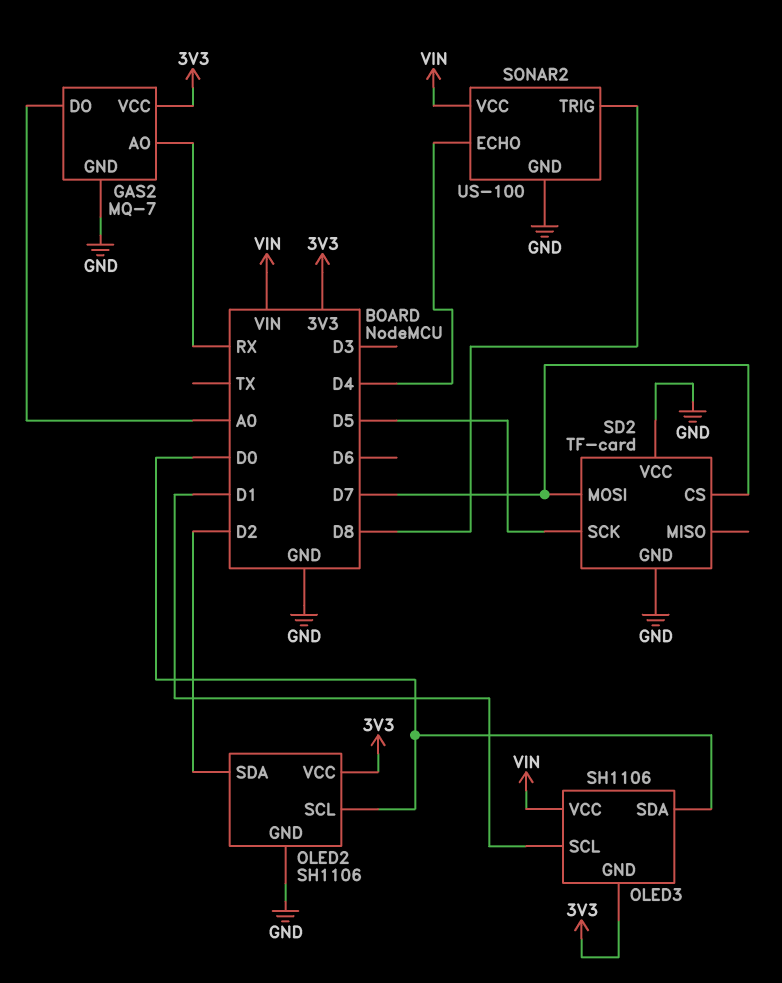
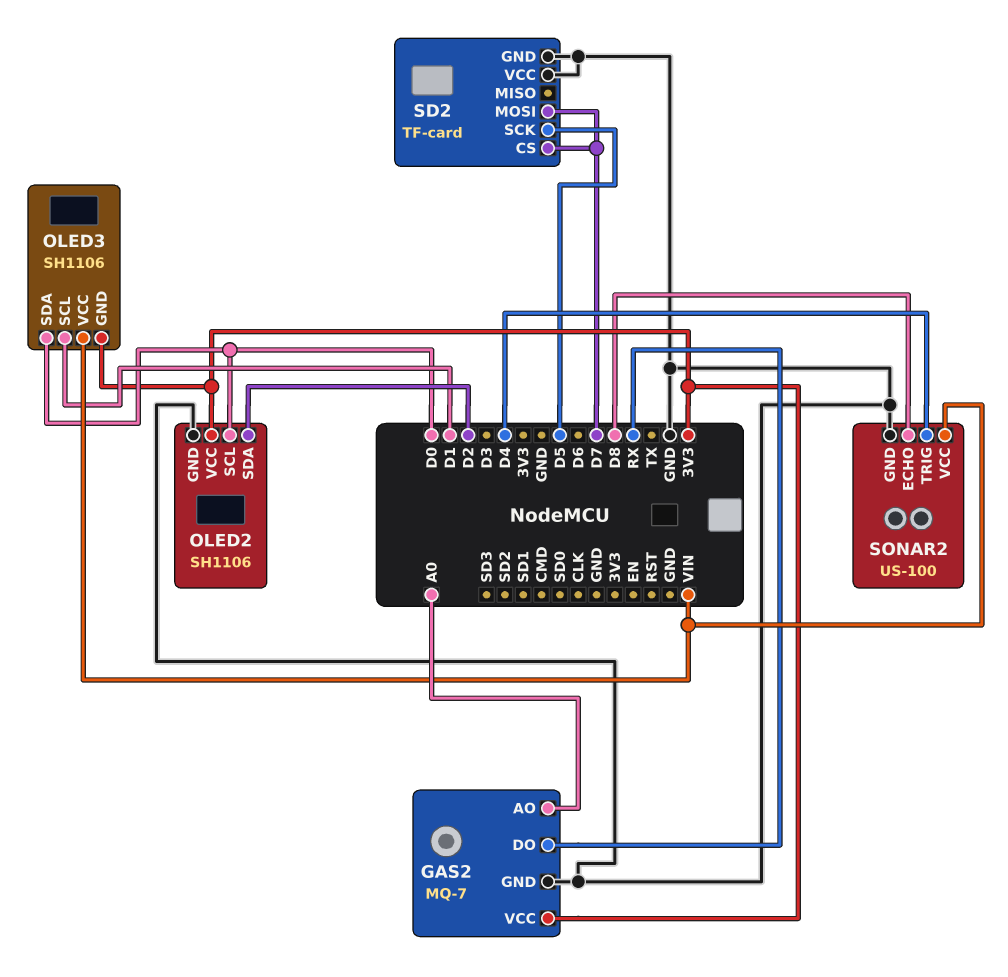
GAS2 pin AO: RX -> A0
GAS2 pin DO: A0 -> RX
SONAR2 pin ECHO: D4 -> D8
SONAR2 pin TRIG: D8 -> D4

